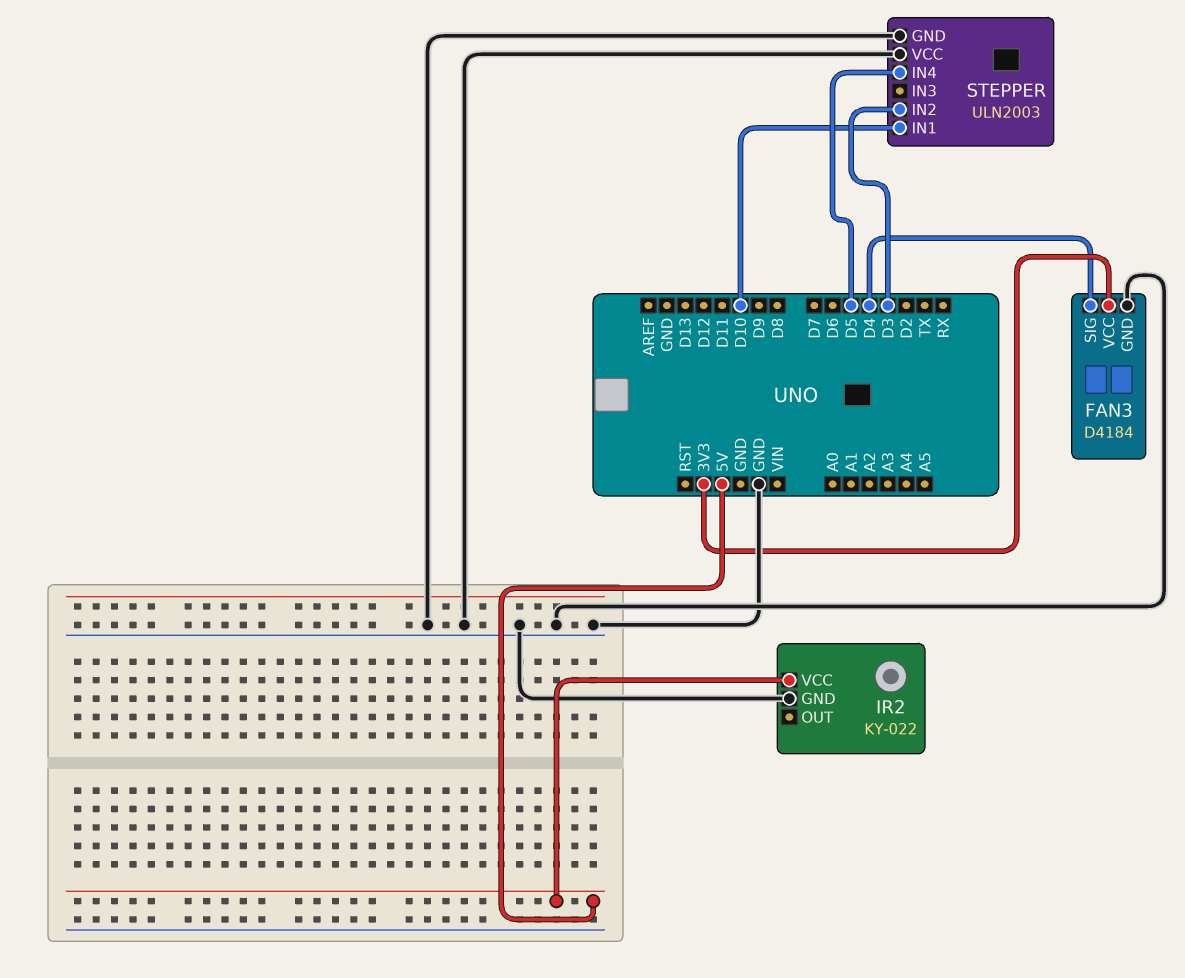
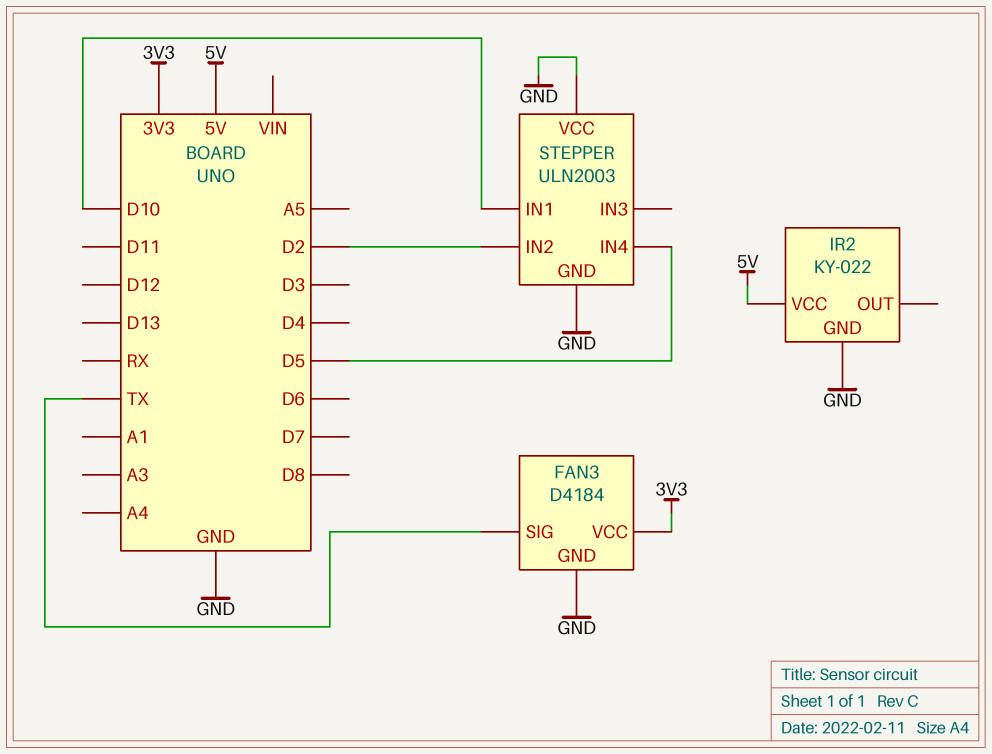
FAN3 pin SIG: D4 -> TX
STEPPER pin IN2: D3 -> D2

